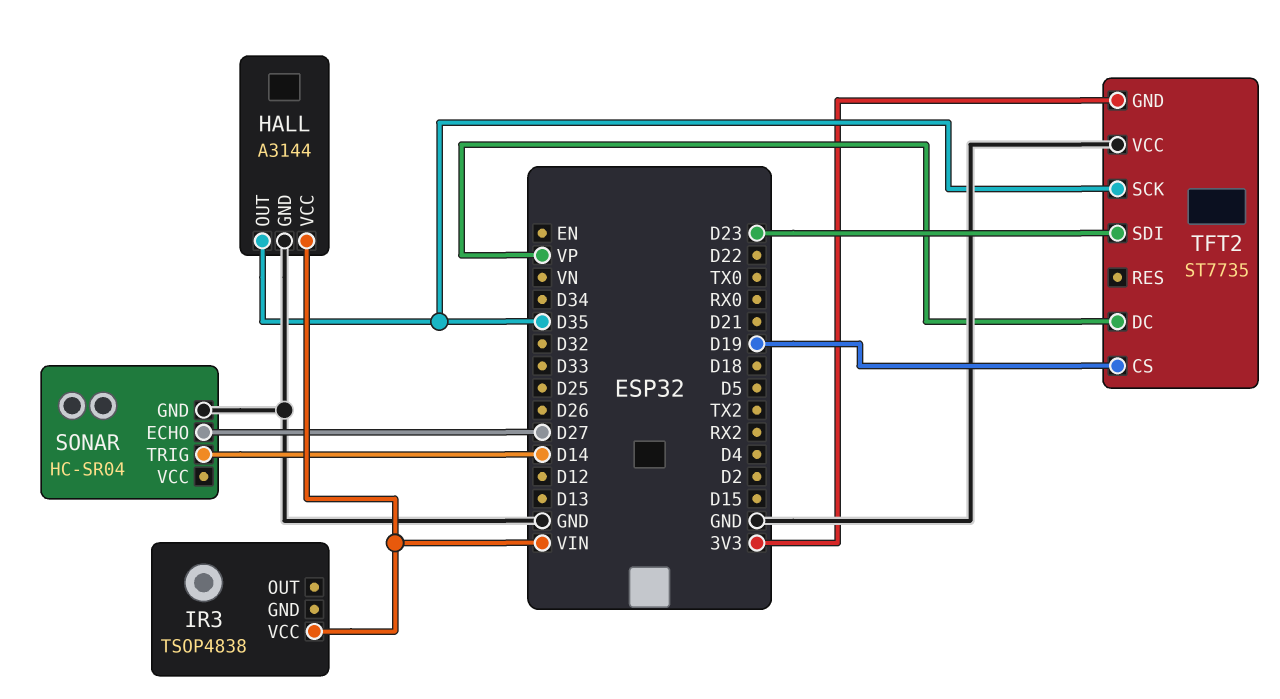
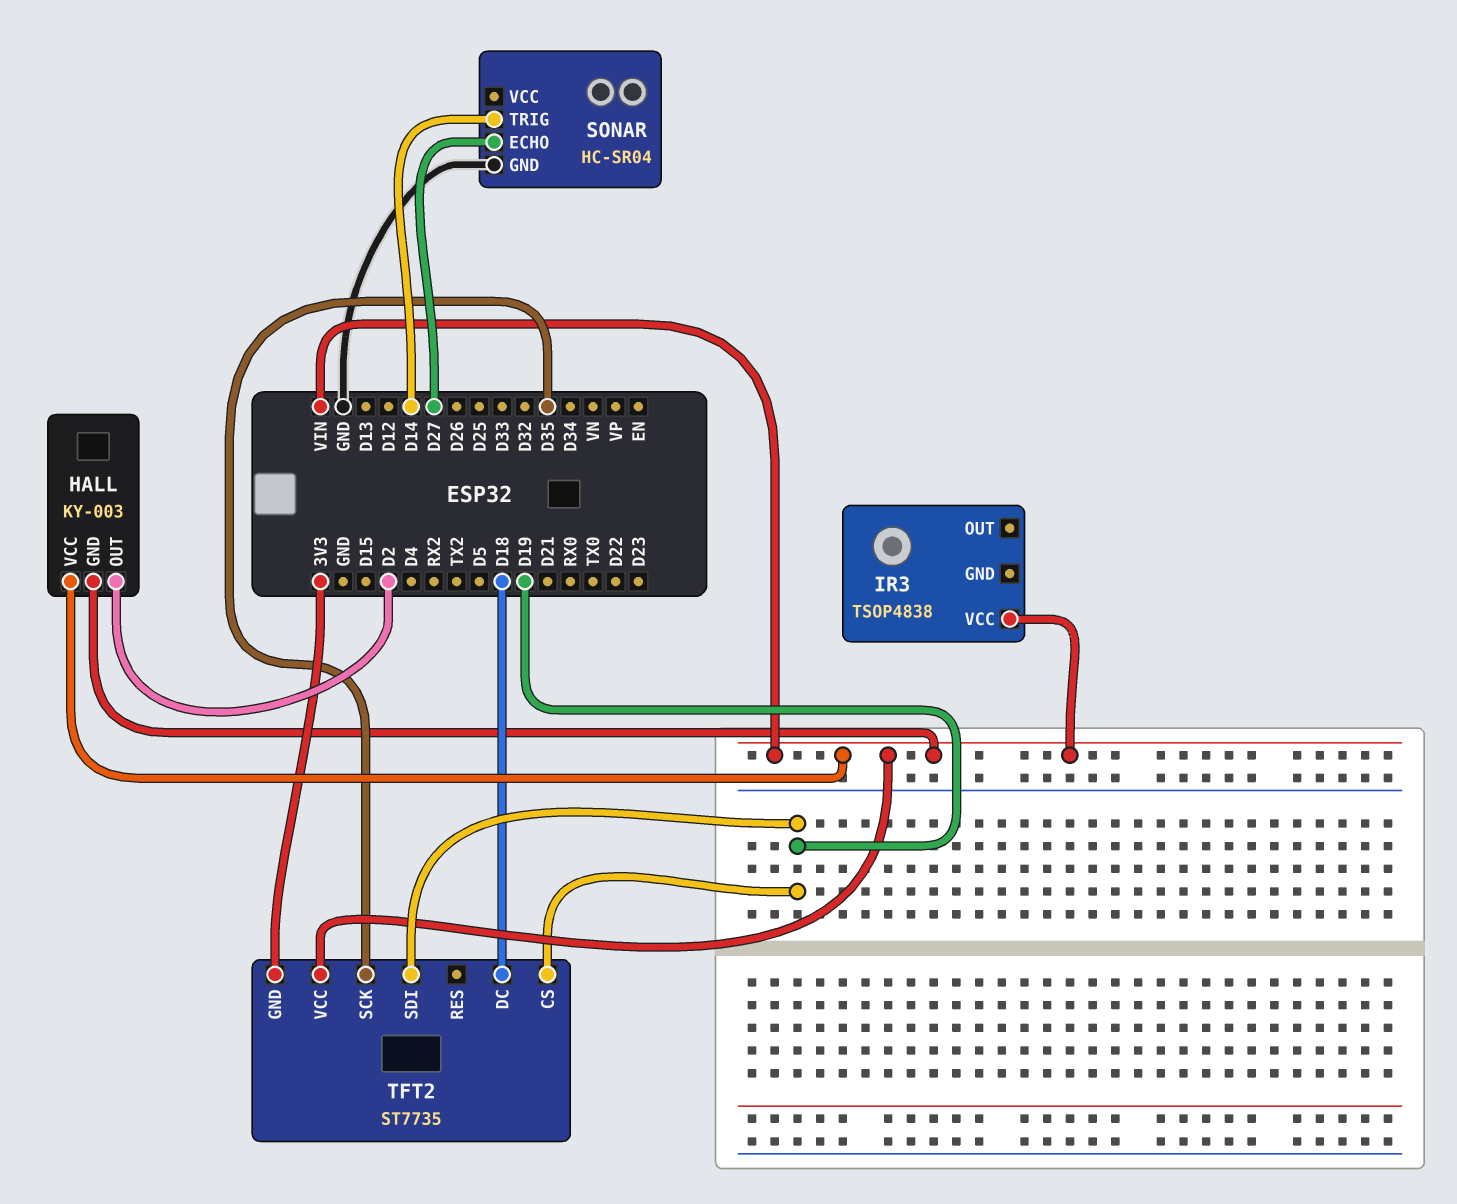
HALL: A3144 -> KY-003
HALL pin GND: GND -> VIN
HALL pin OUT: D35 -> D2
TFT2 pin DC: VP -> D18
TFT2 pin SDI: D23 -> D19
TFT2 pin VCC: GND -> VIN

